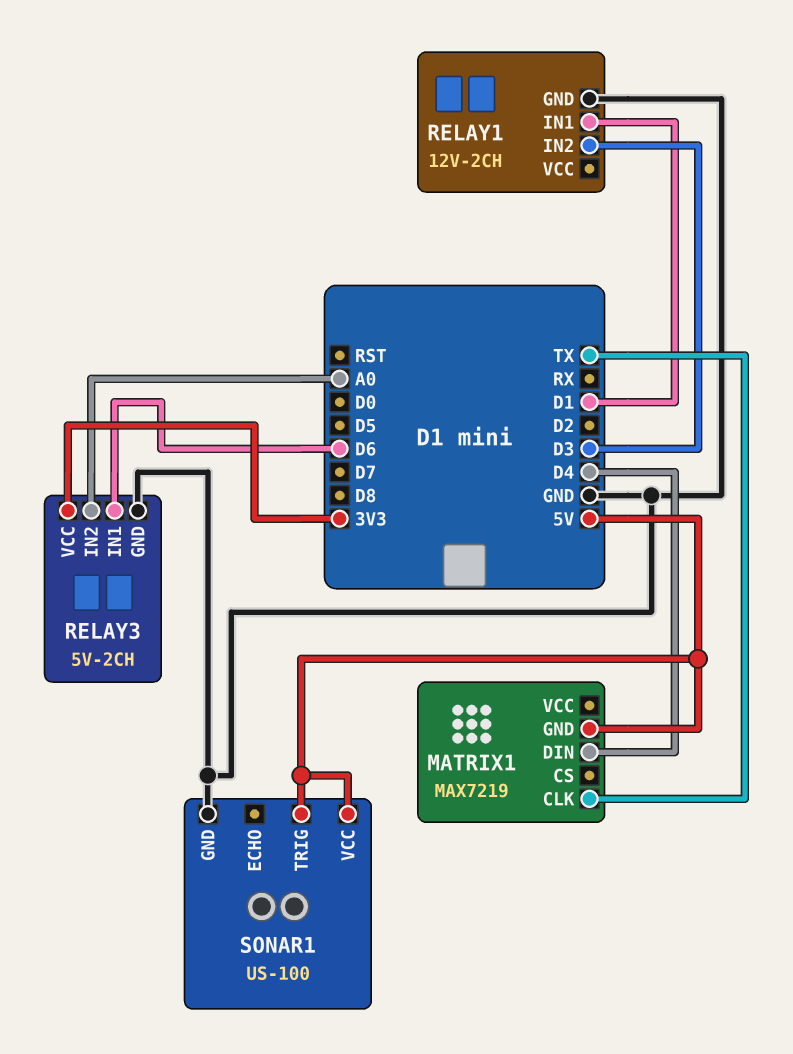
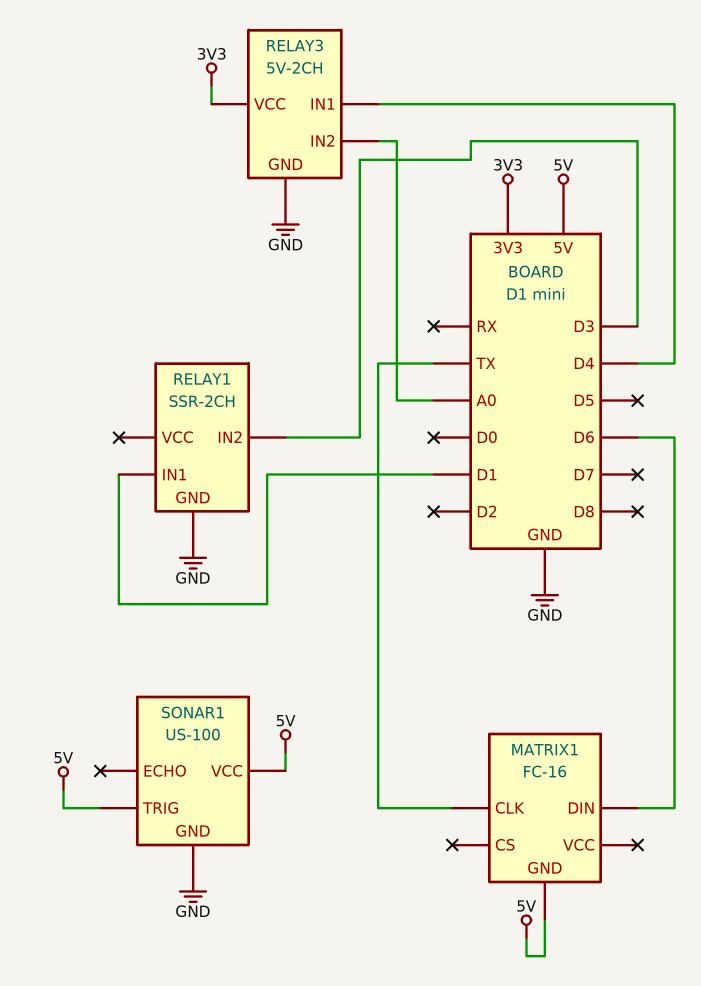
MATRIX1: MAX7219 -> FC-16
MATRIX1 pin DIN: D4 -> D6
RELAY1: 12V-2CH -> SSR-2CH
RELAY3 pin IN1: D6 -> D4

